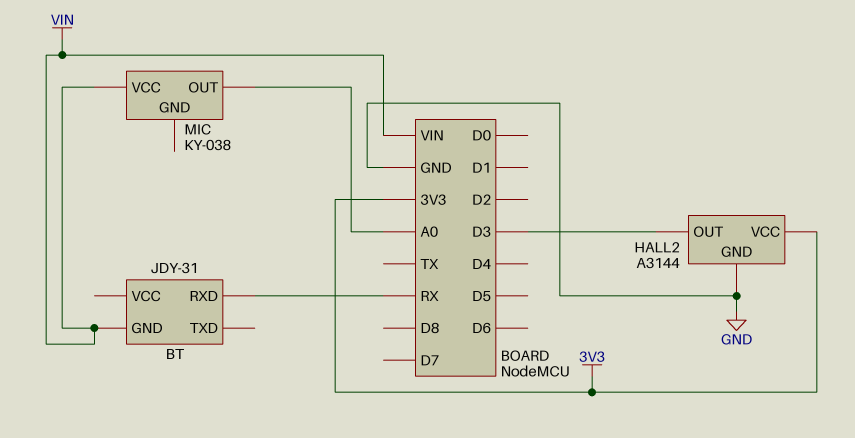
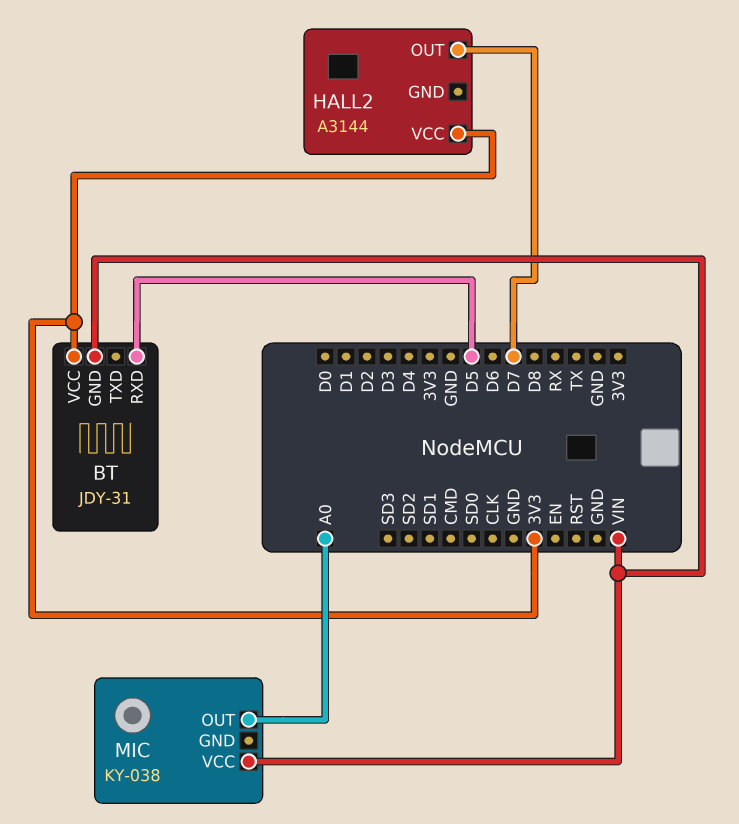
BT pin RXD: RX -> D5
BT pin VCC: none -> 3V3
HALL2 pin GND: GND -> none
HALL2 pin OUT: D3 -> D7

